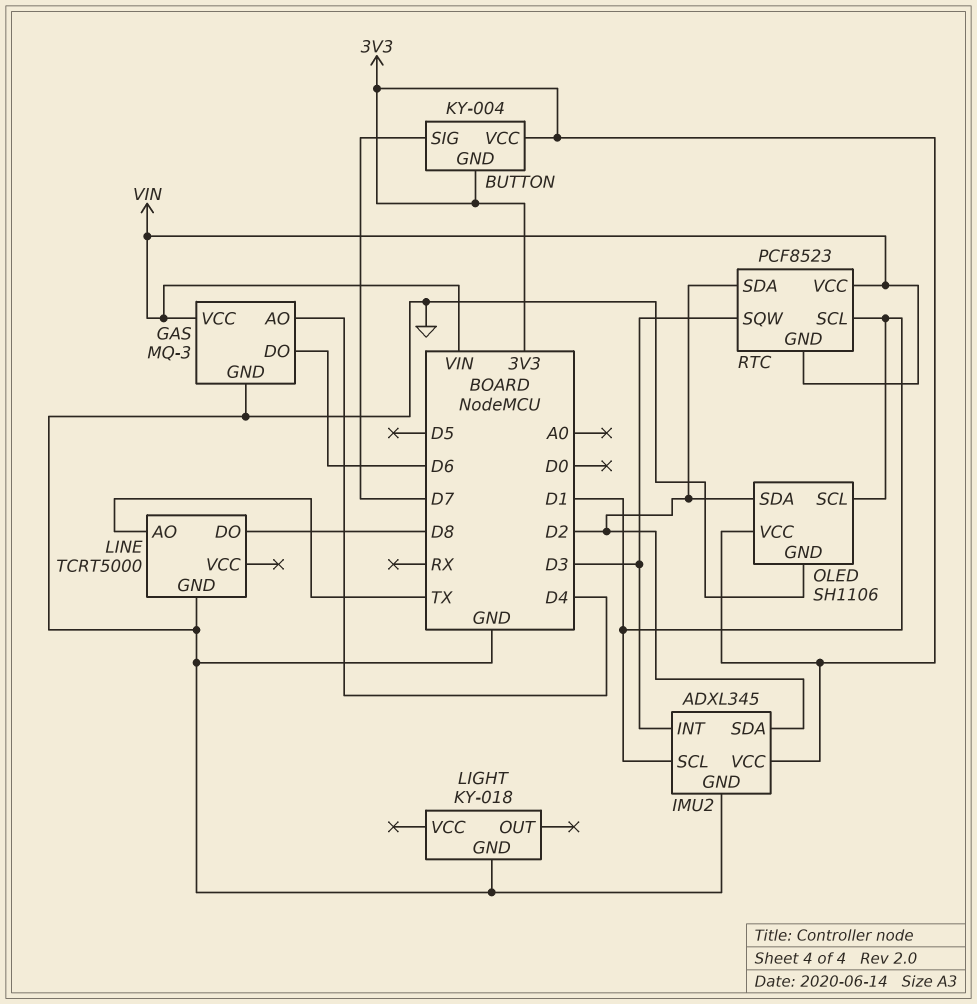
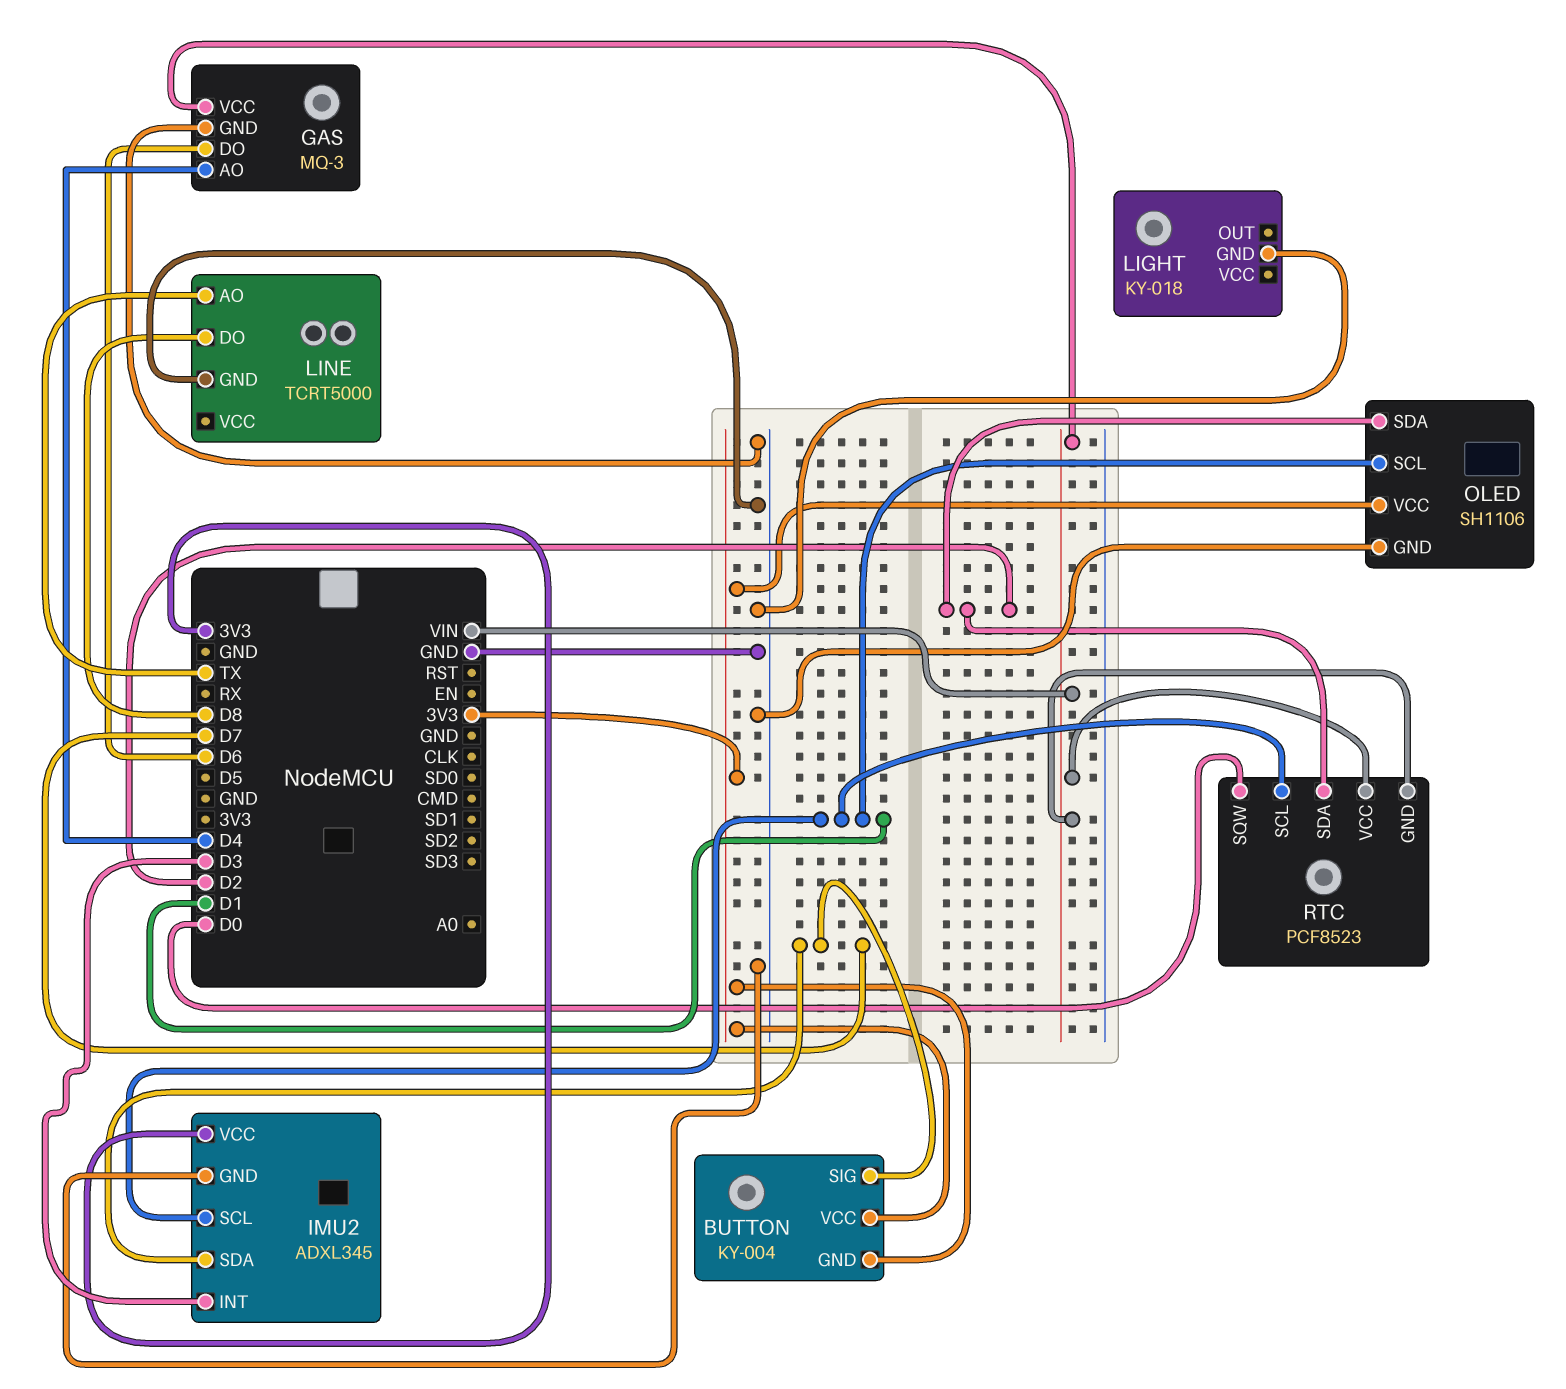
IMU2 pin SDA: D2 -> D7
RTC pin SQW: D3 -> D0

